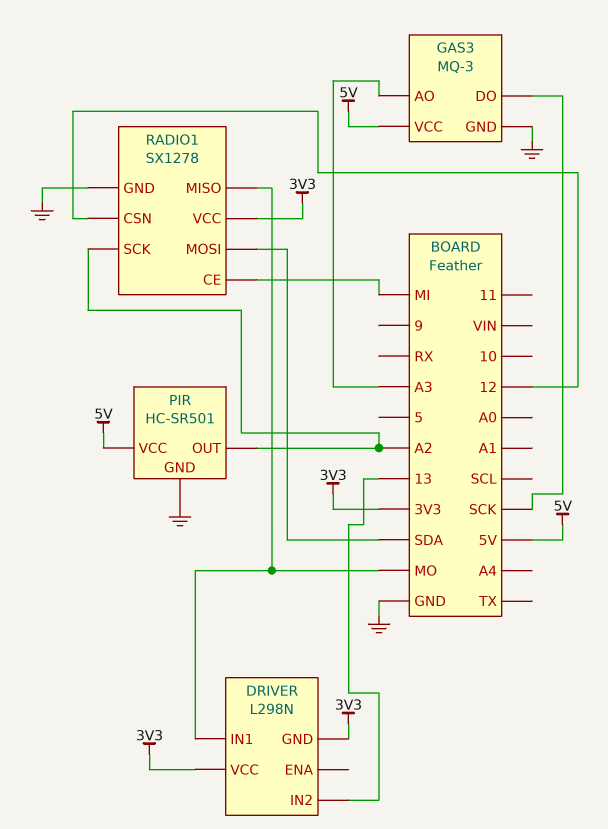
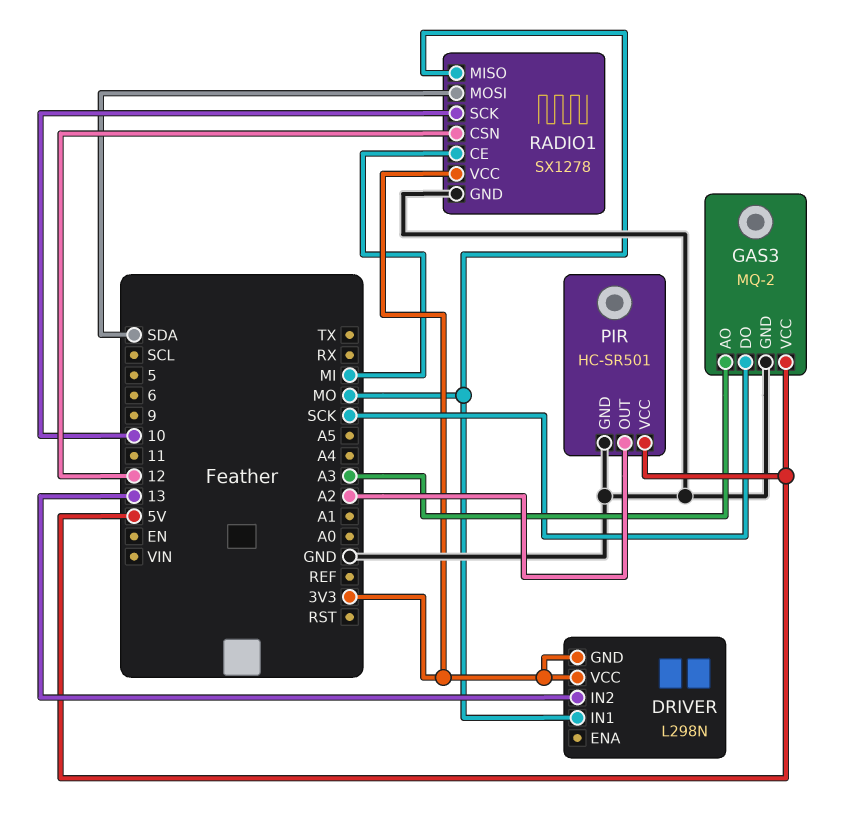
GAS3: MQ-3 -> MQ-2
RADIO1 pin SCK: A2 -> 10

